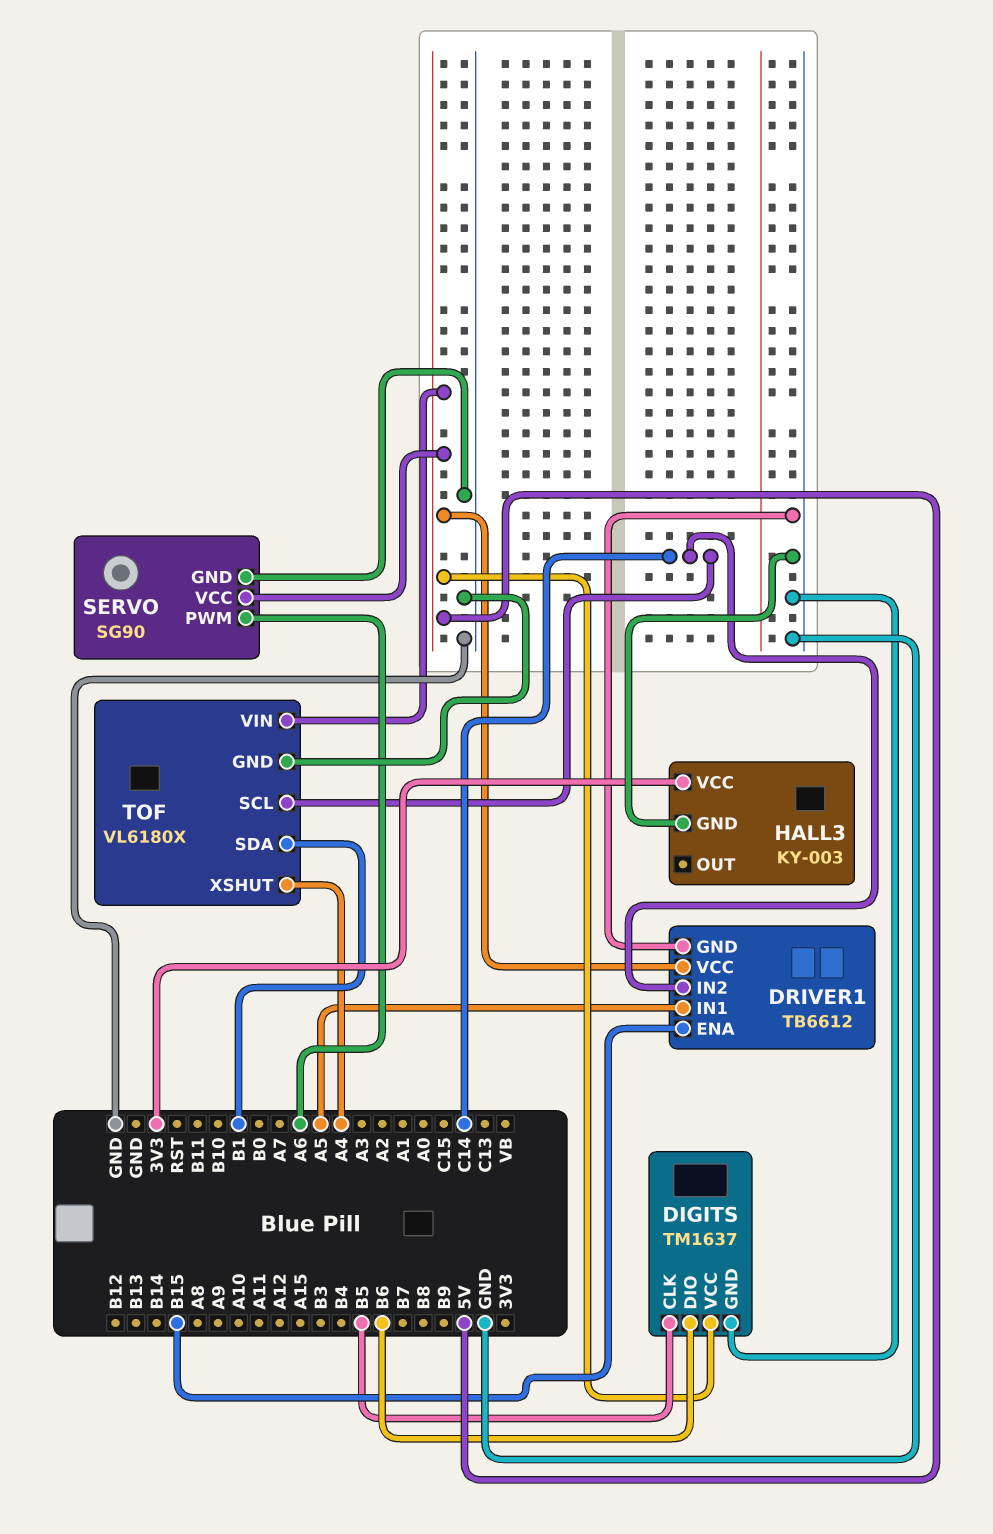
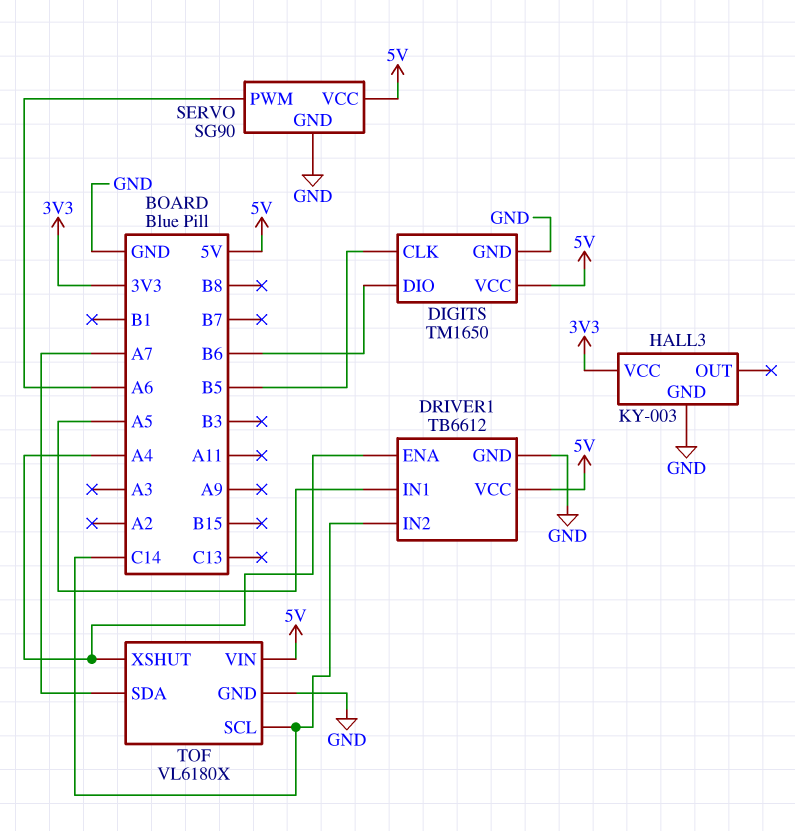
DIGITS: TM1637 -> TM1650
DRIVER1 pin ENA: B15 -> A4
TOF pin SDA: B1 -> A7

